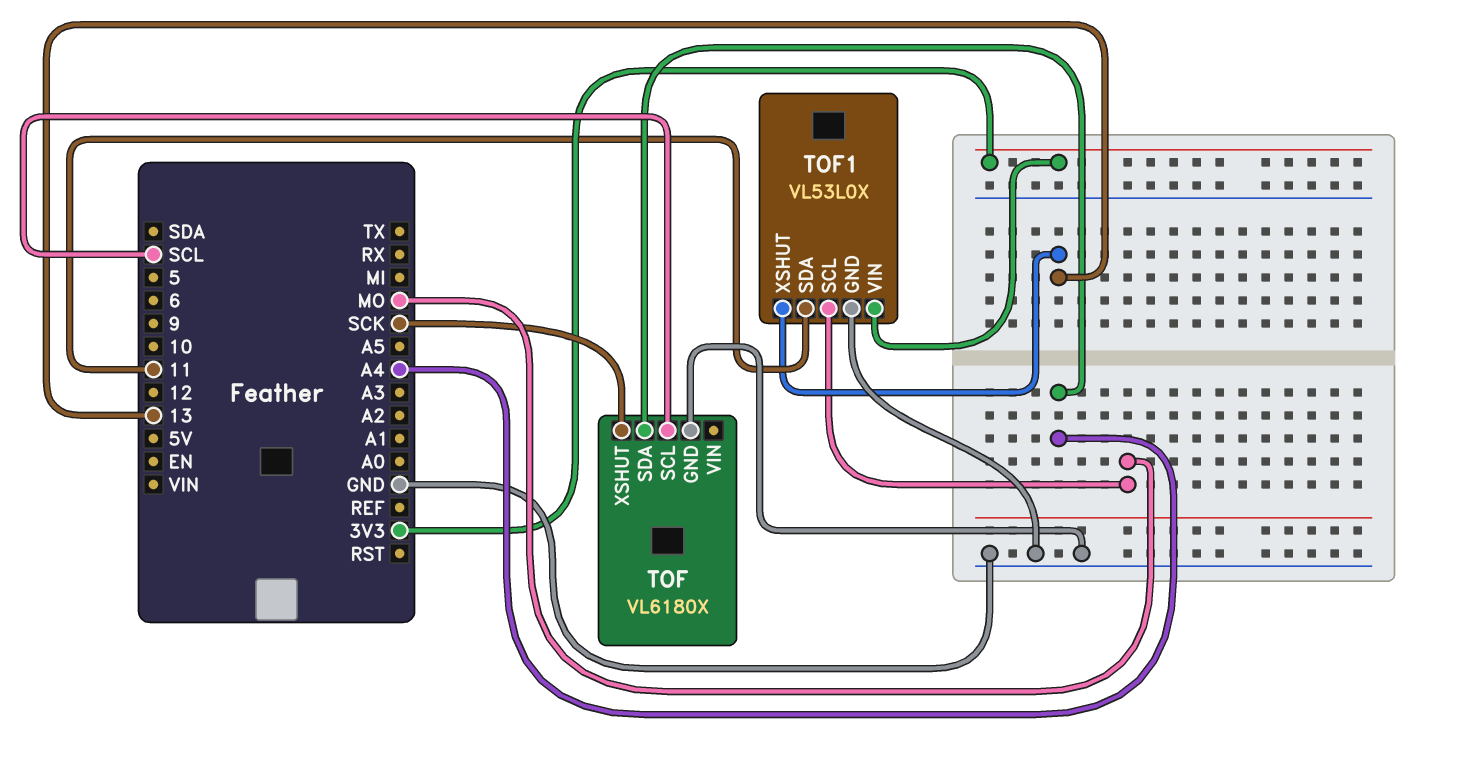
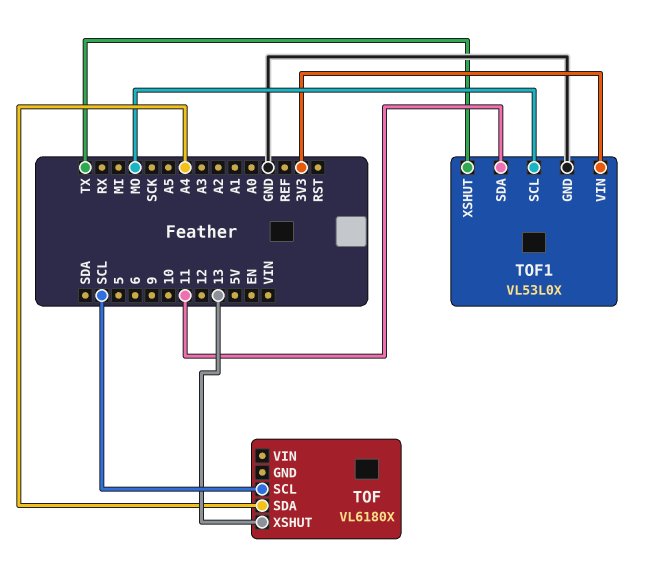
TOF pin GND: GND -> none
TOF pin XSHUT: SCK -> 13
TOF1 pin XSHUT: 13 -> TX

